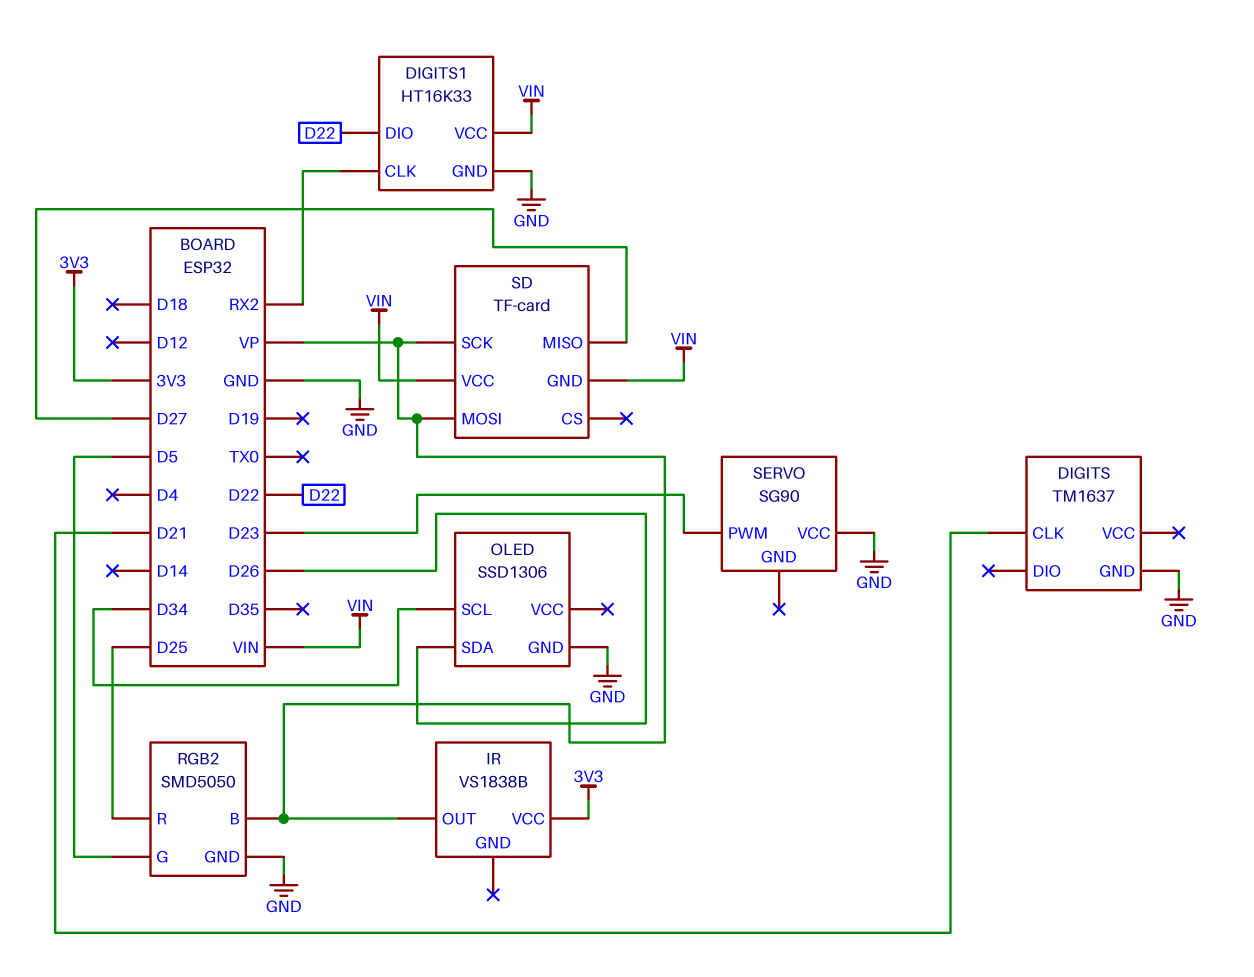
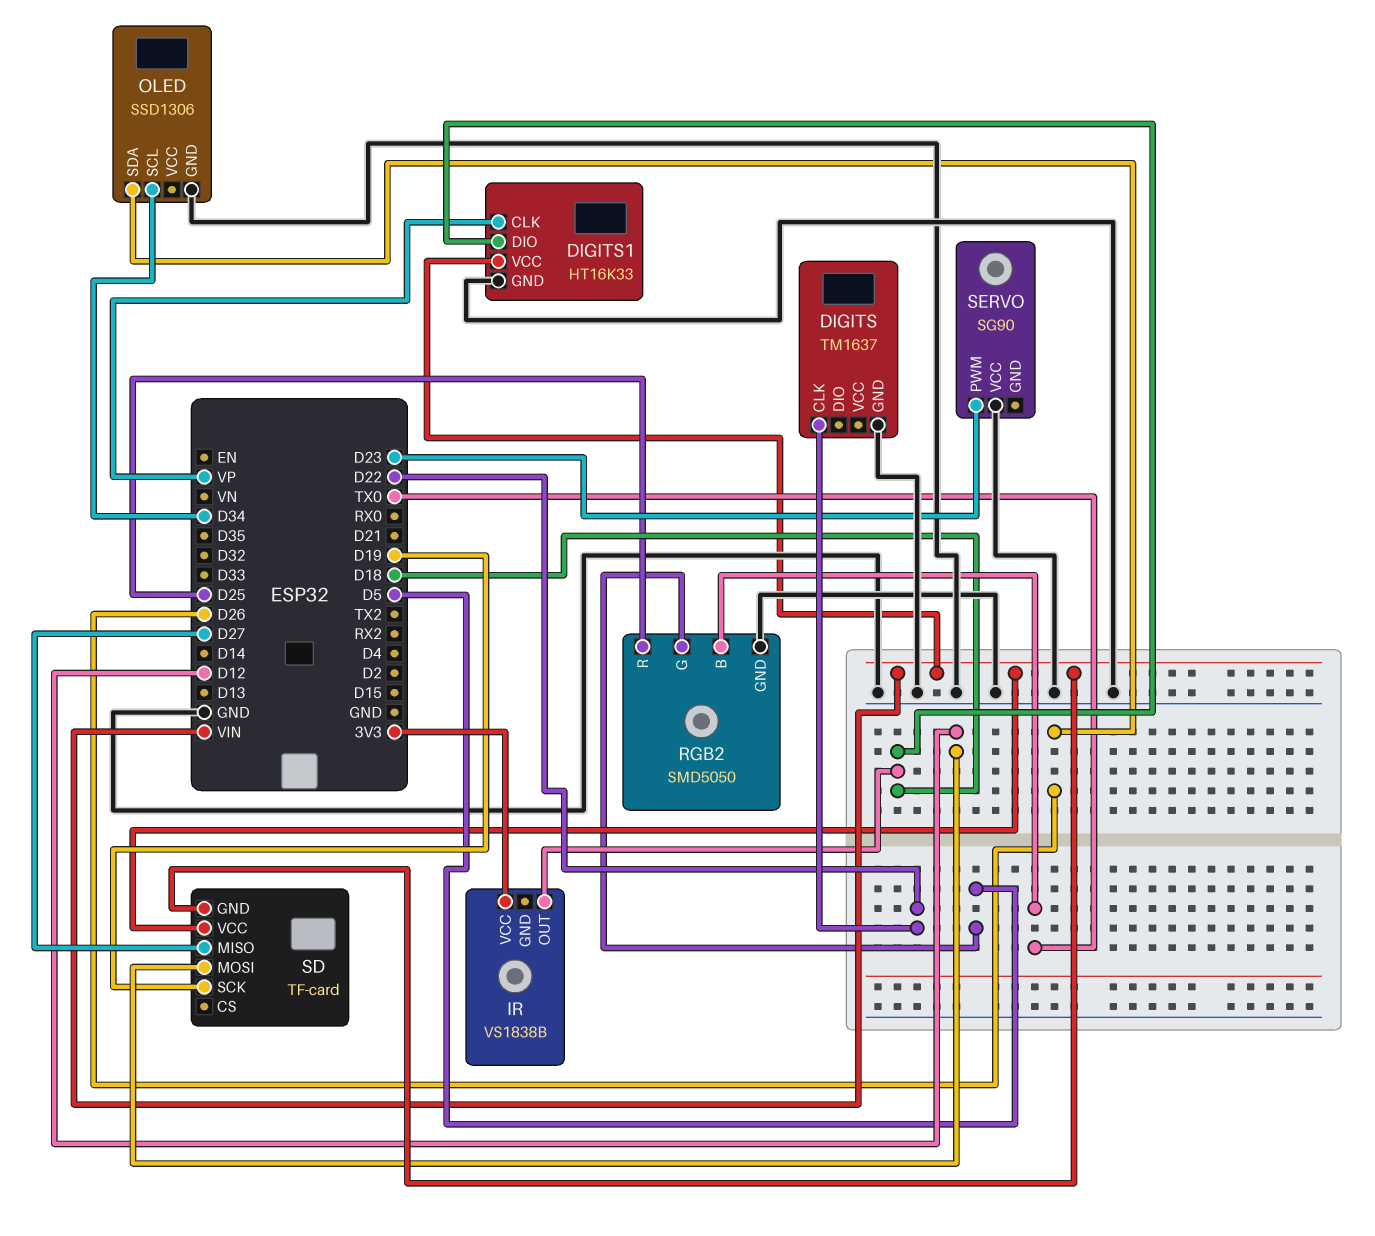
DIGITS pin CLK: D21 -> D22
DIGITS1 pin CLK: RX2 -> VP
DIGITS1 pin DIO: D22 -> D18
IR pin OUT: VP -> D18
RGB2 pin B: VP -> TX0
SD pin MOSI: VP -> D12
SD pin SCK: VP -> D19

